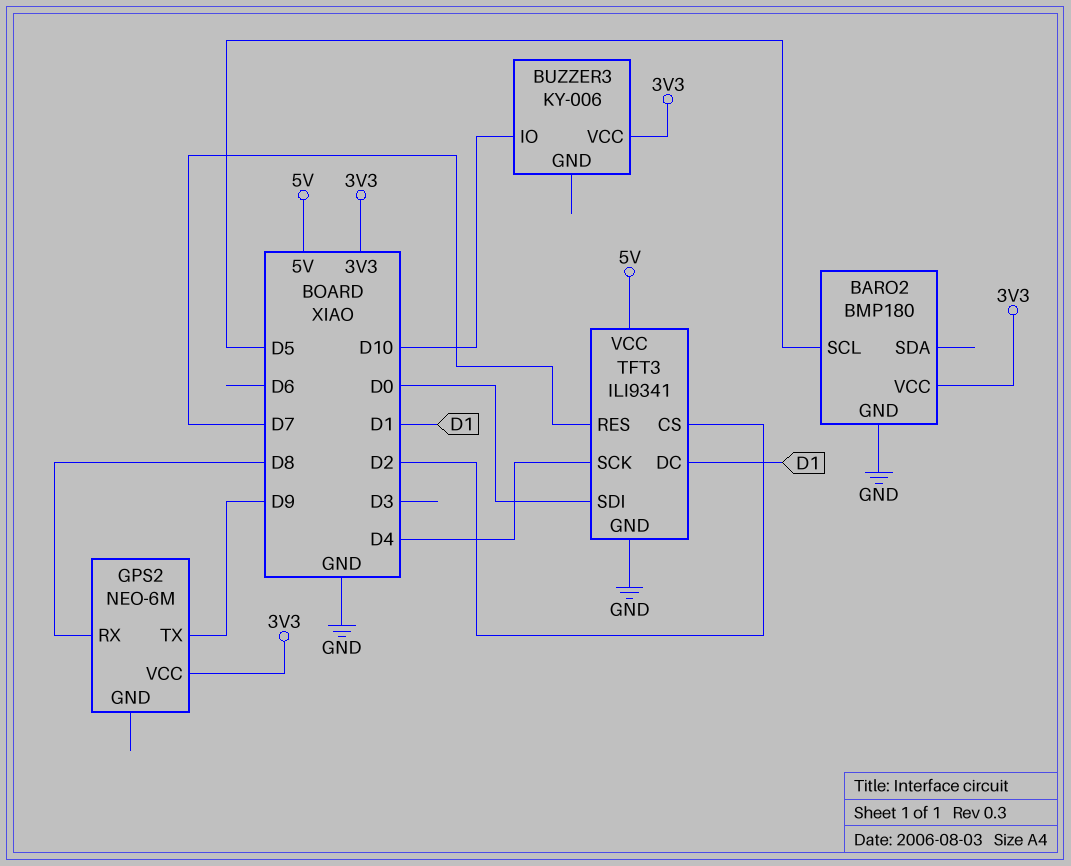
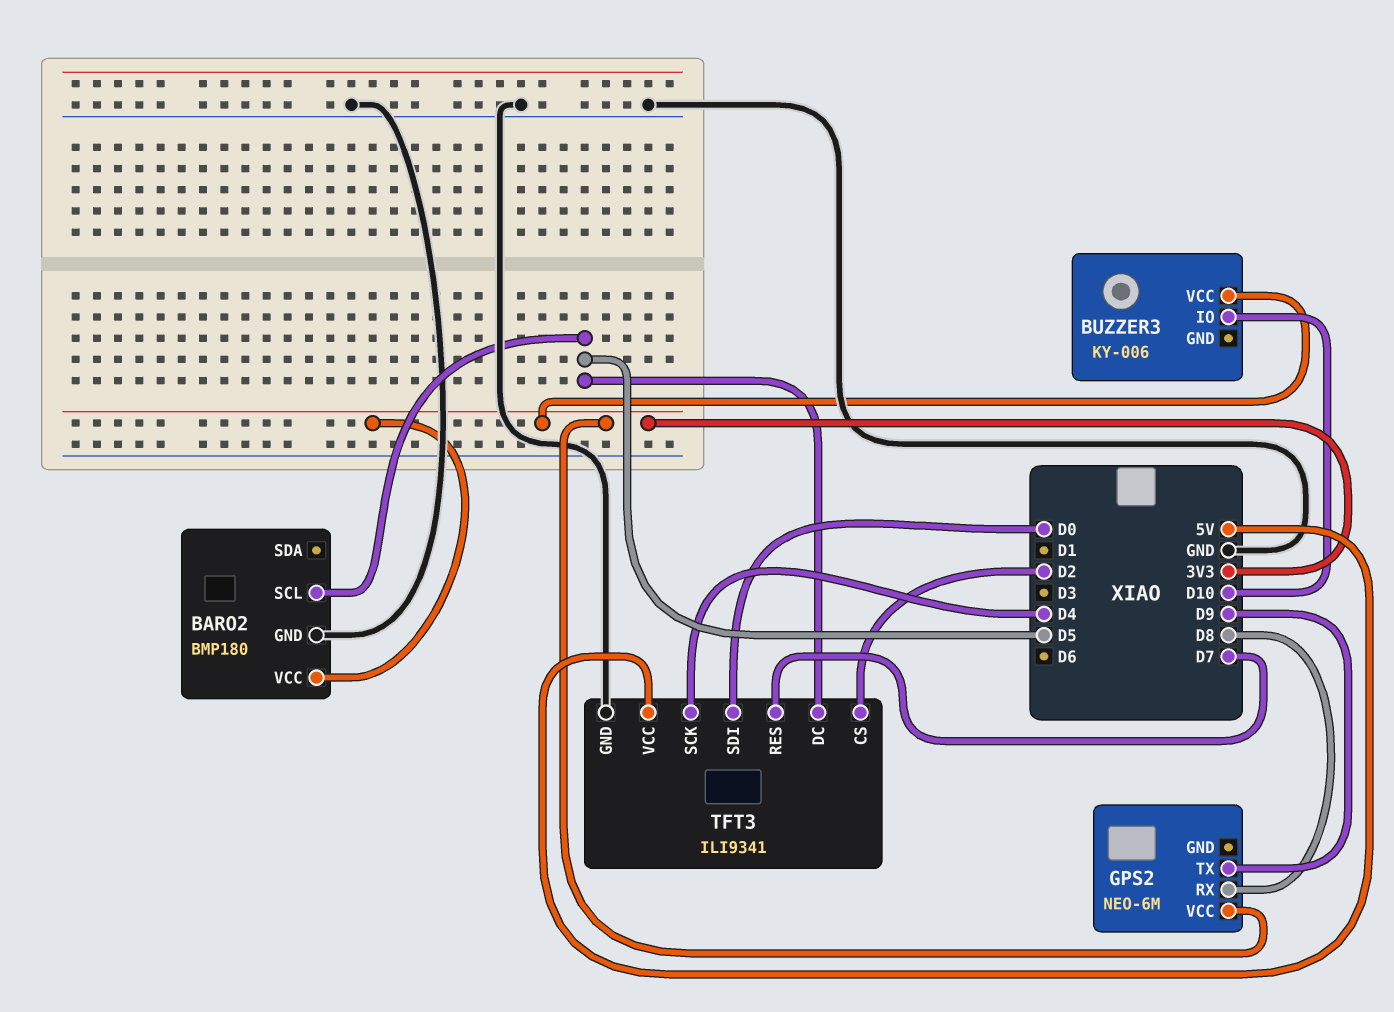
TFT3 pin DC: D1 -> D5

